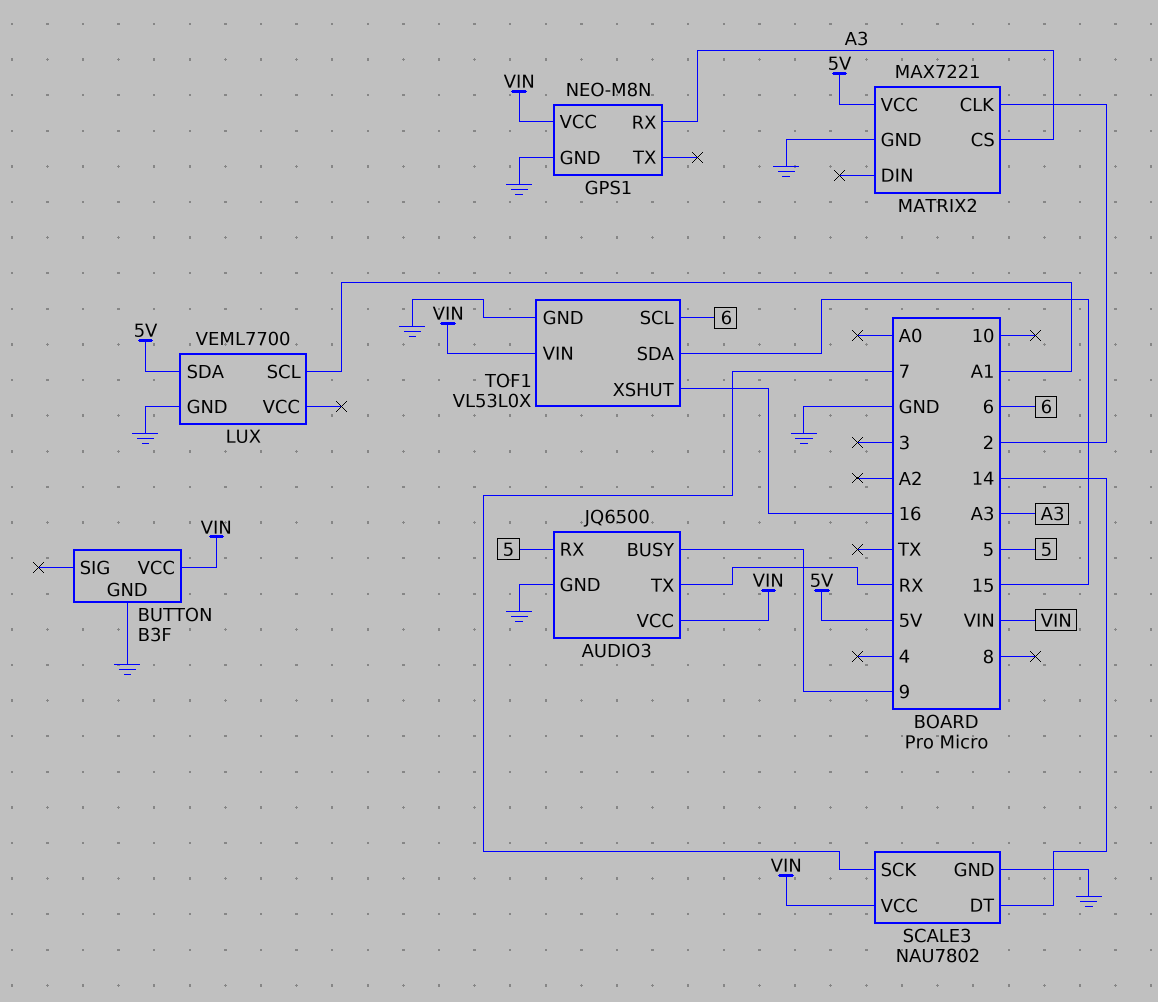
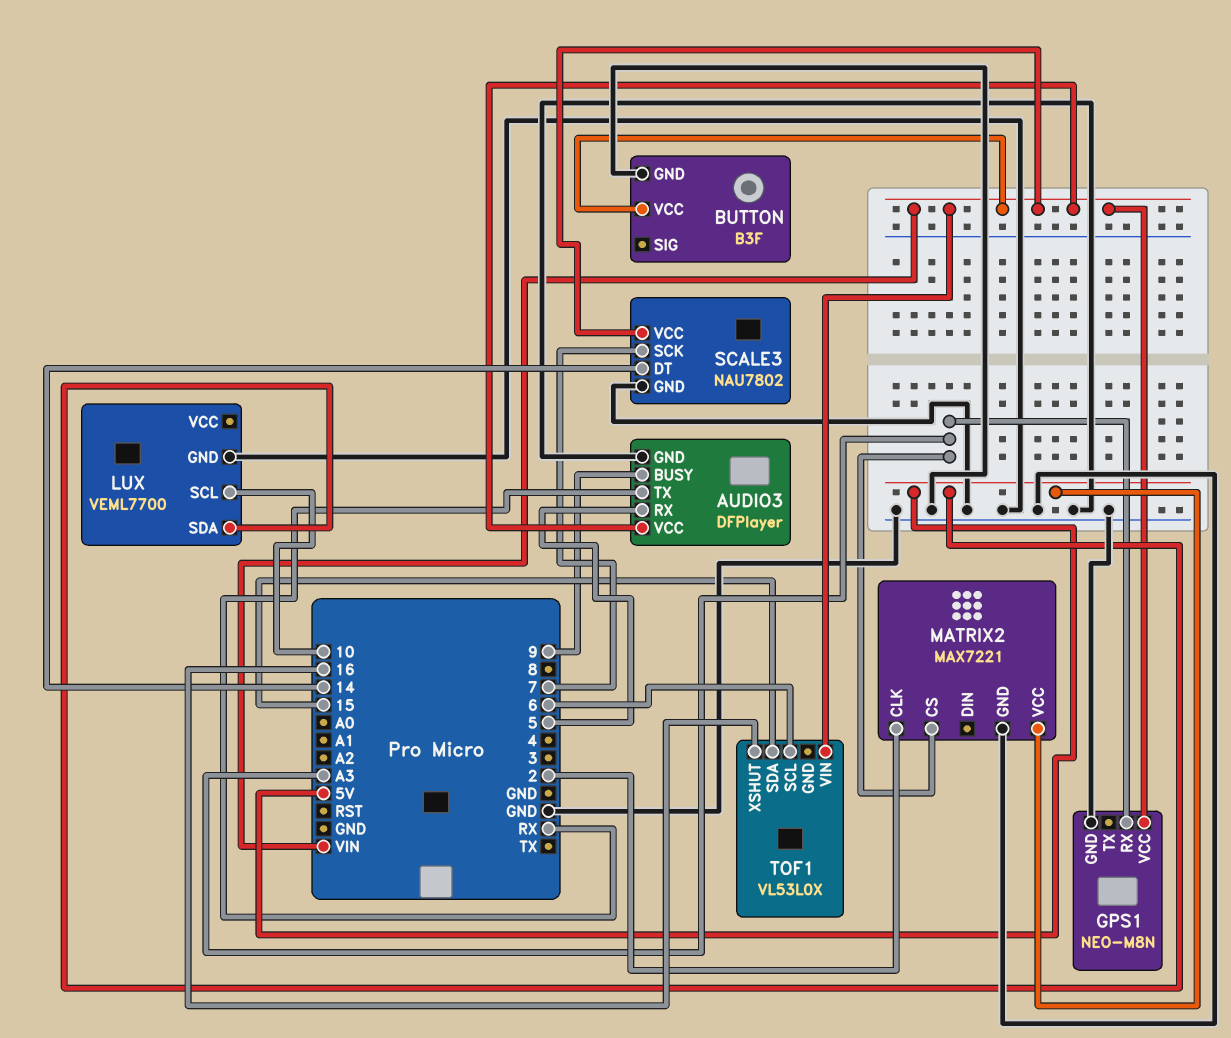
AUDIO3: JQ6500 -> DFPlayer
LUX pin SCL: A1 -> 10
TOF1 pin GND: GND -> none

